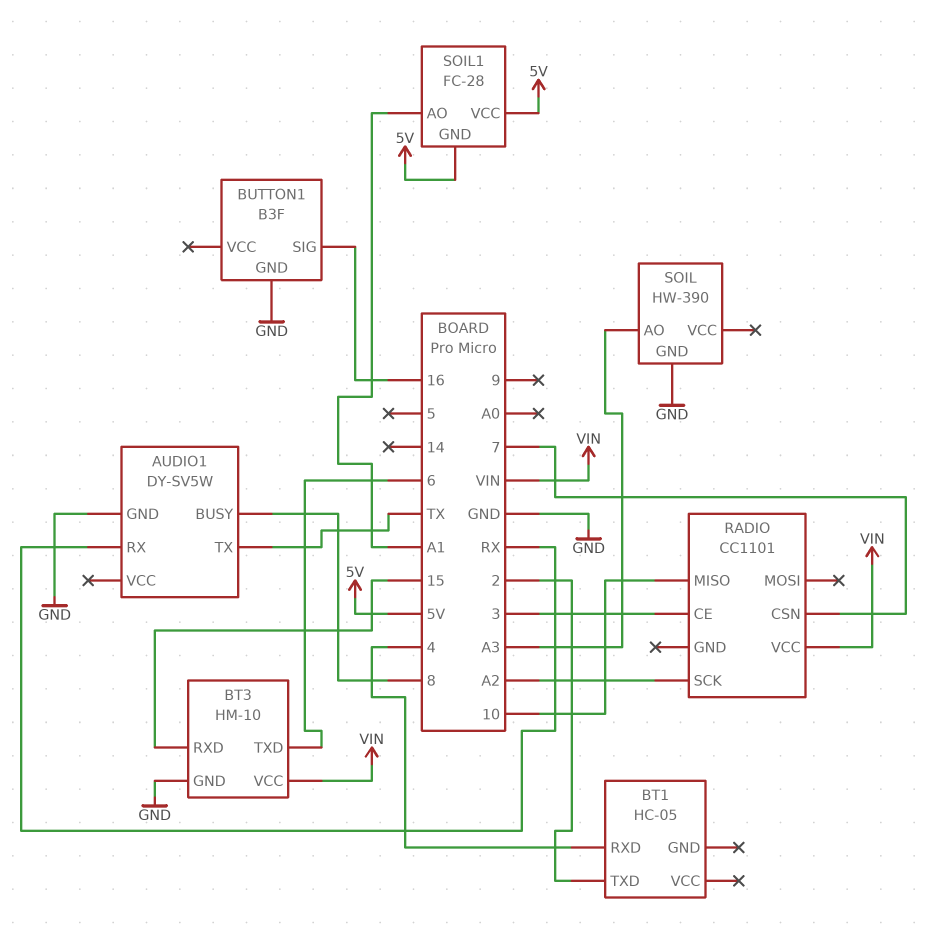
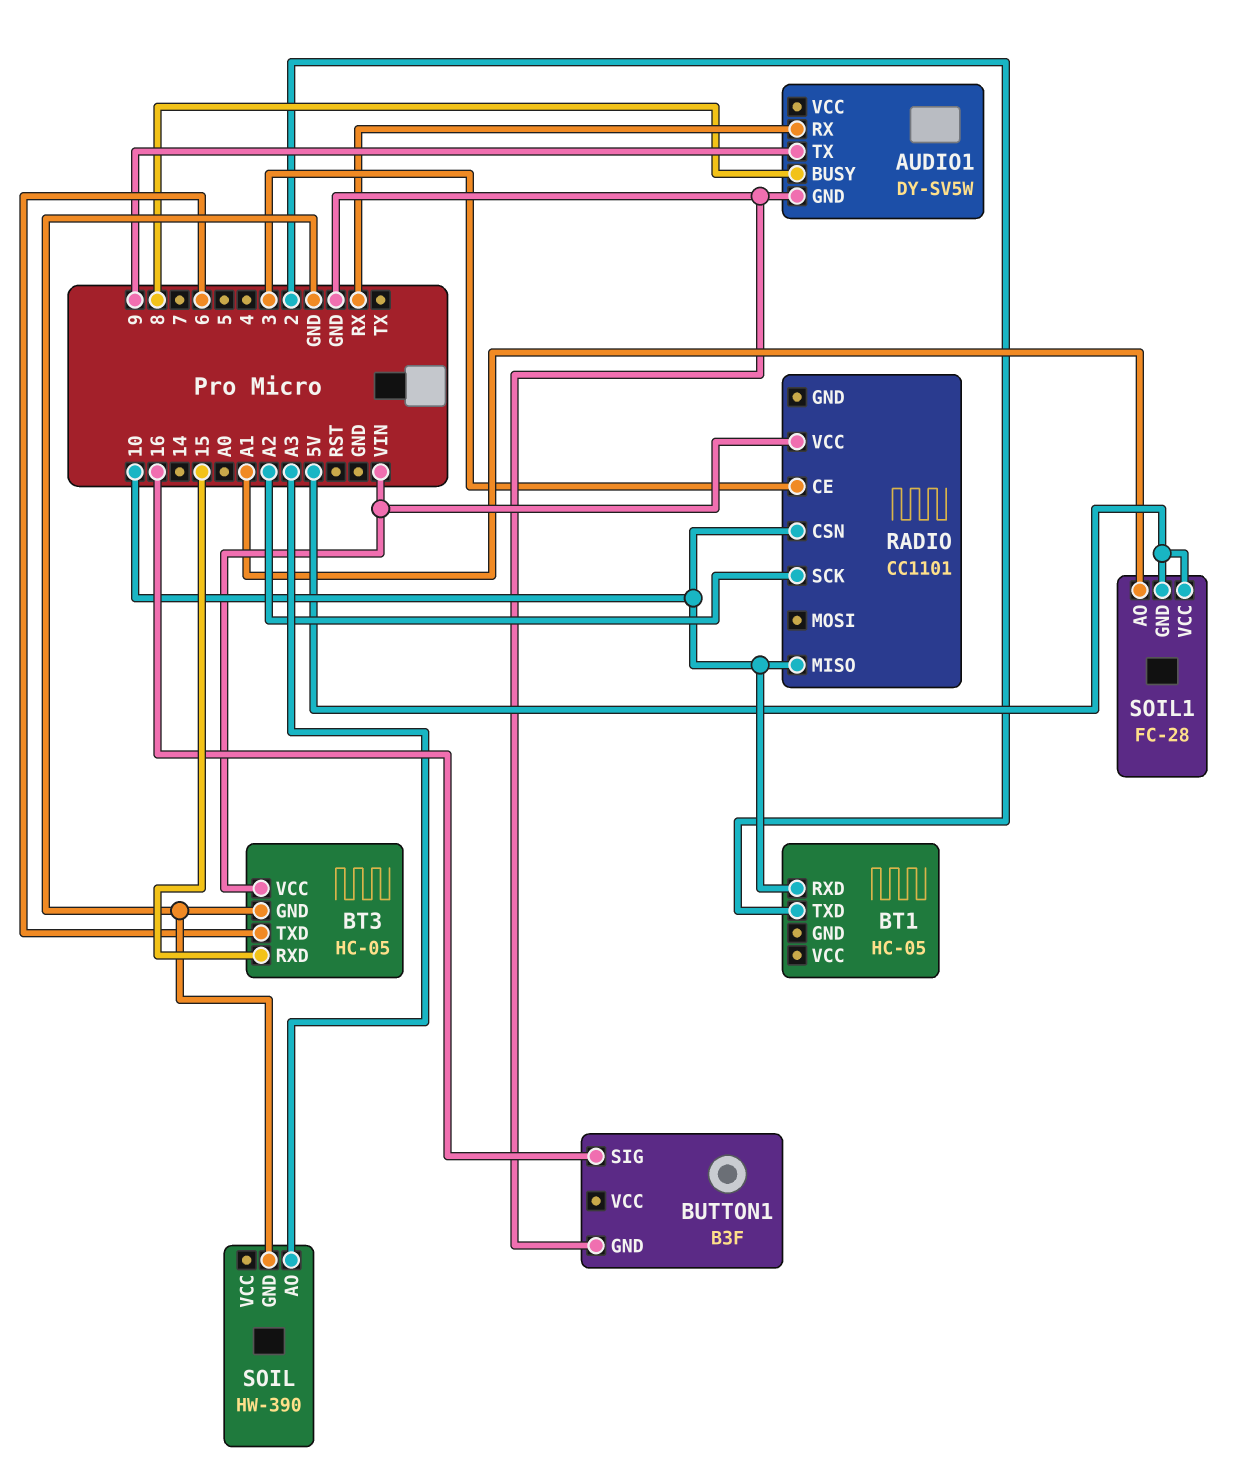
AUDIO1 pin TX: TX -> 9
BT1 pin RXD: 4 -> 10
BT3: HM-10 -> HC-05
RADIO pin CSN: 7 -> 10

